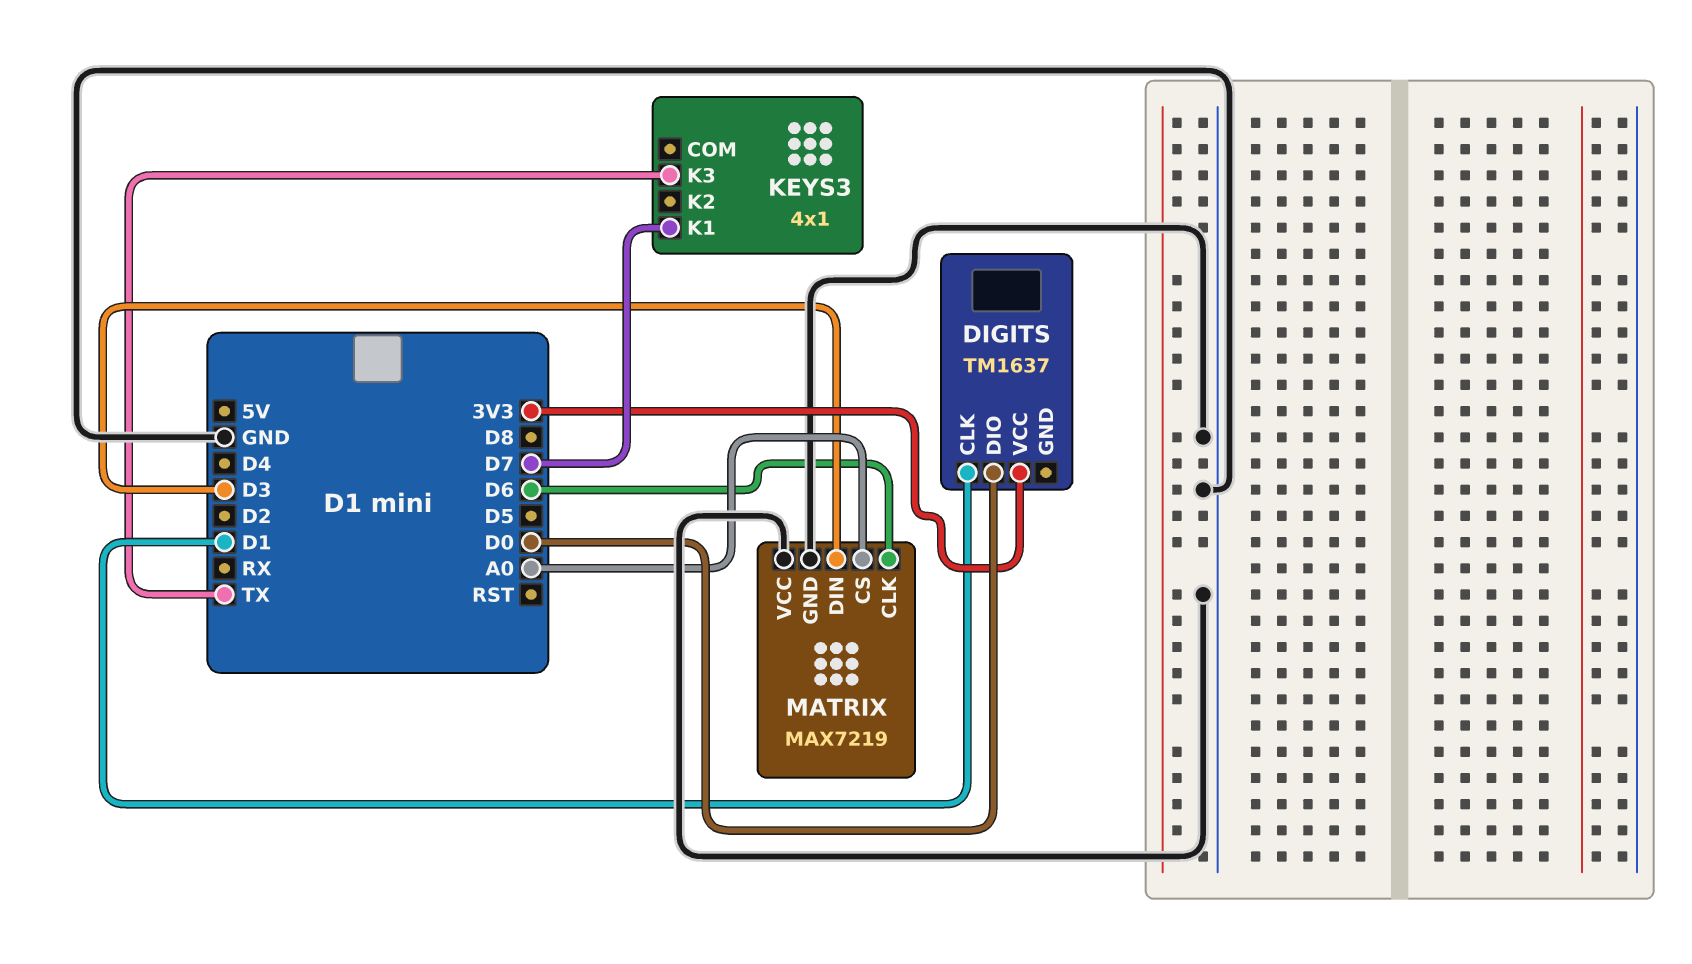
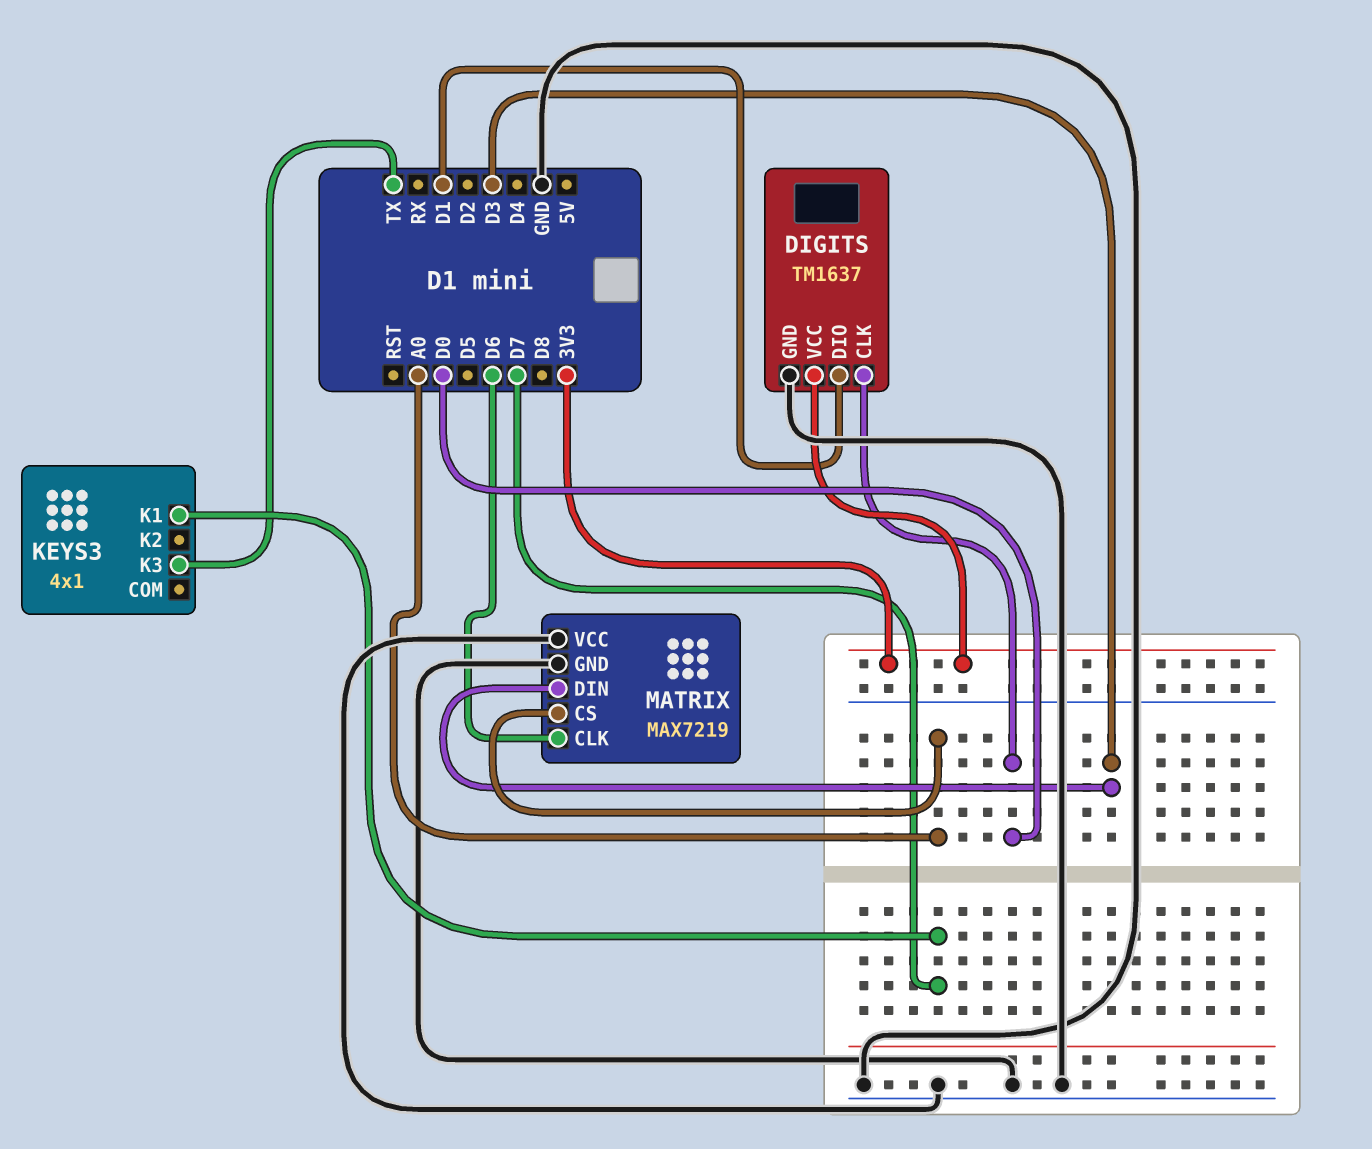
DIGITS pin CLK: D1 -> D0
DIGITS pin DIO: D0 -> D1
DIGITS pin GND: none -> GND

